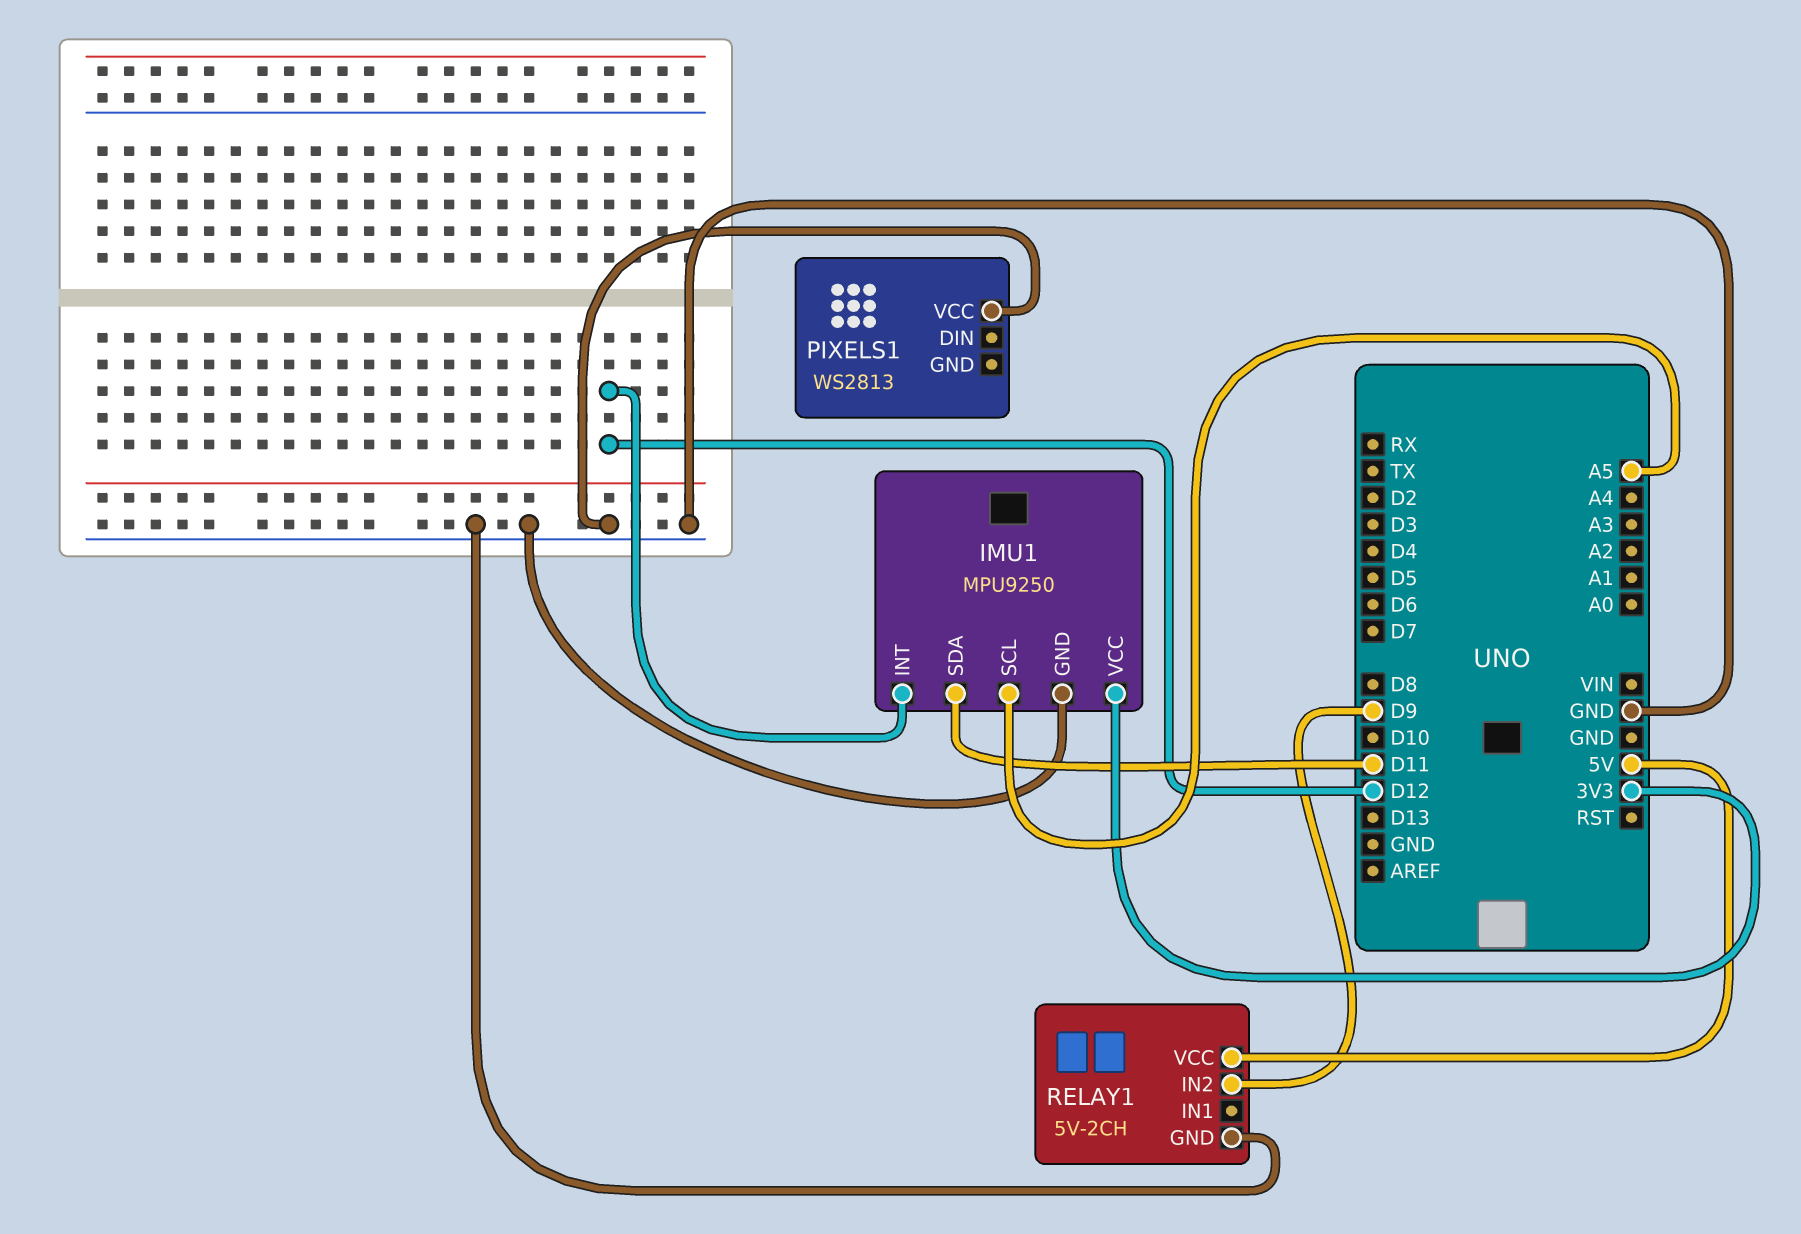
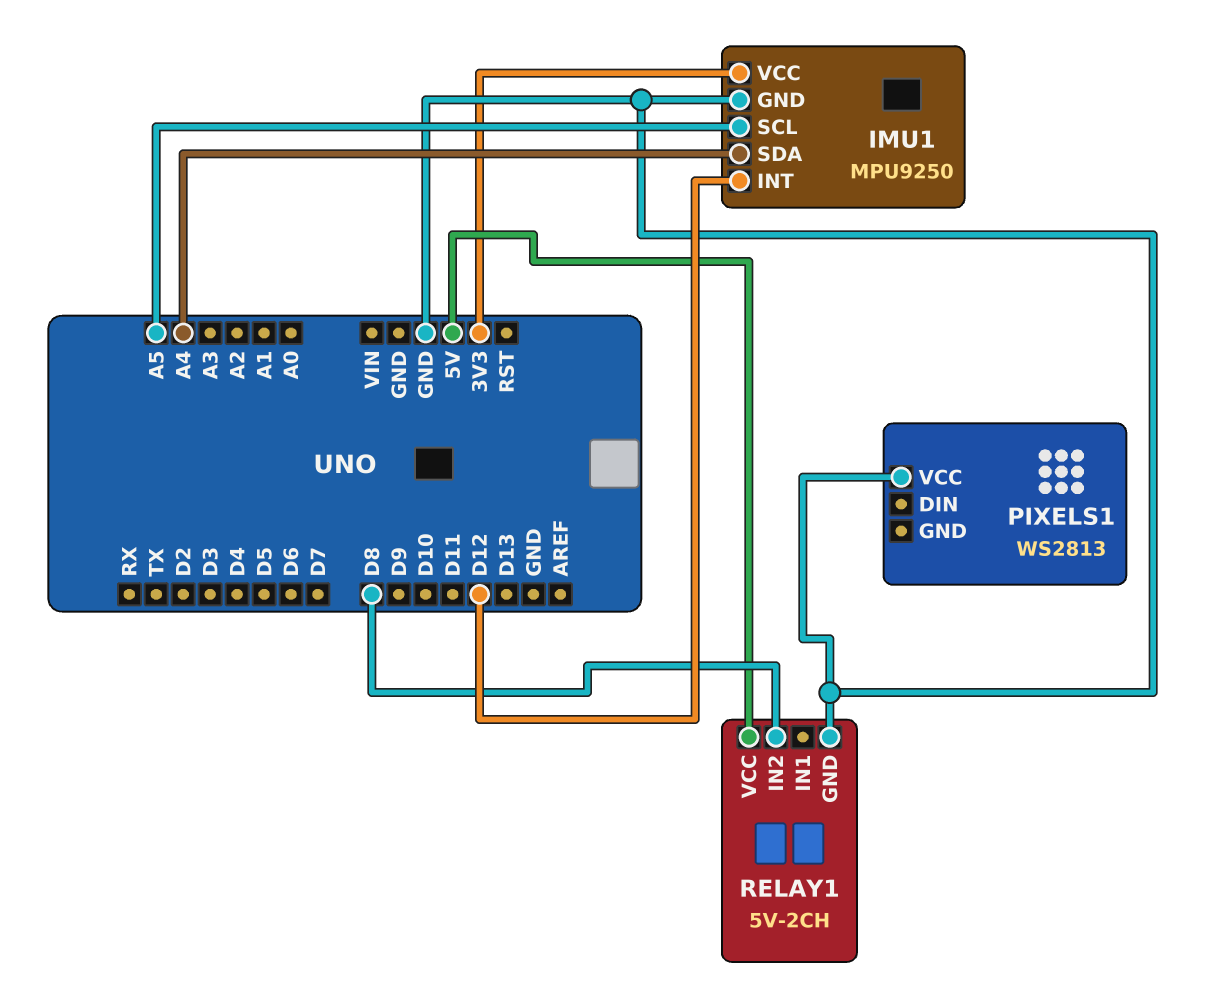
IMU1 pin SDA: D11 -> A4
RELAY1 pin IN2: D9 -> D8

